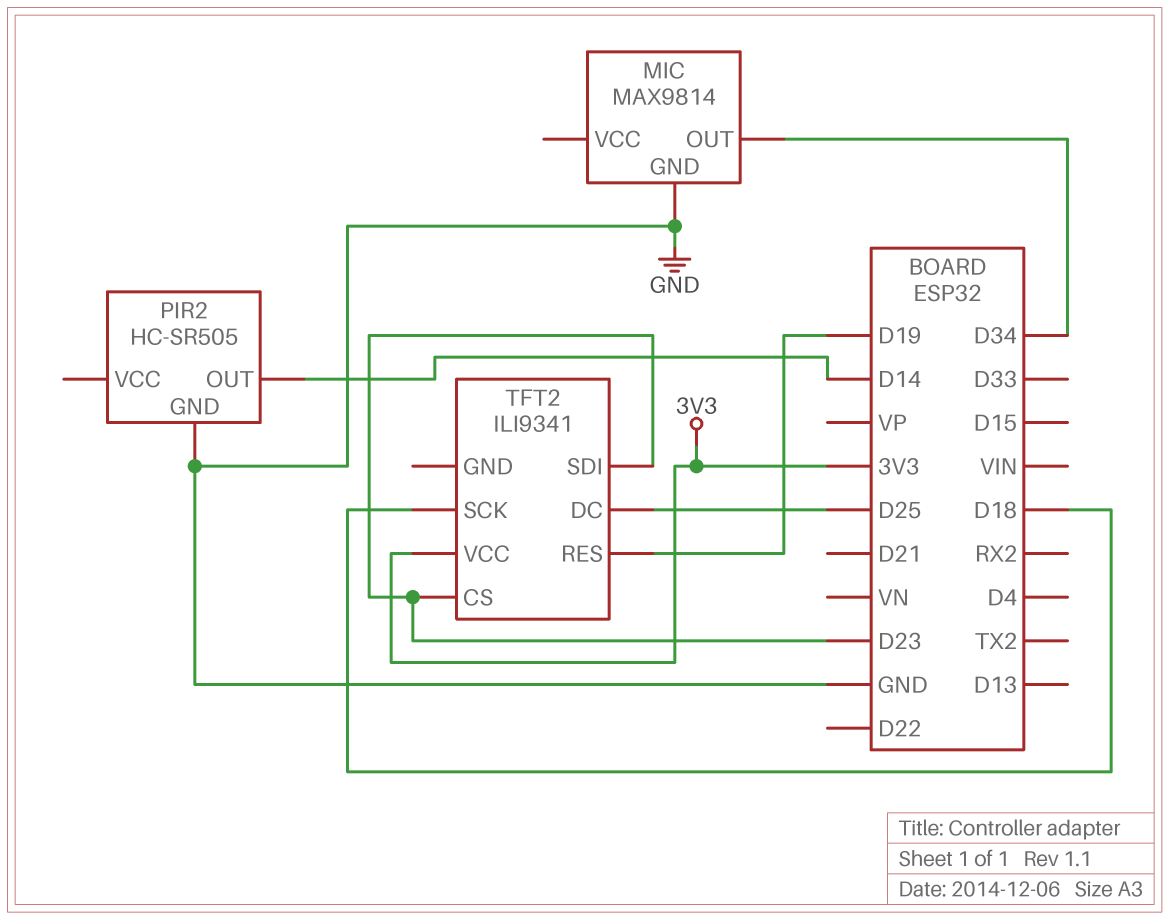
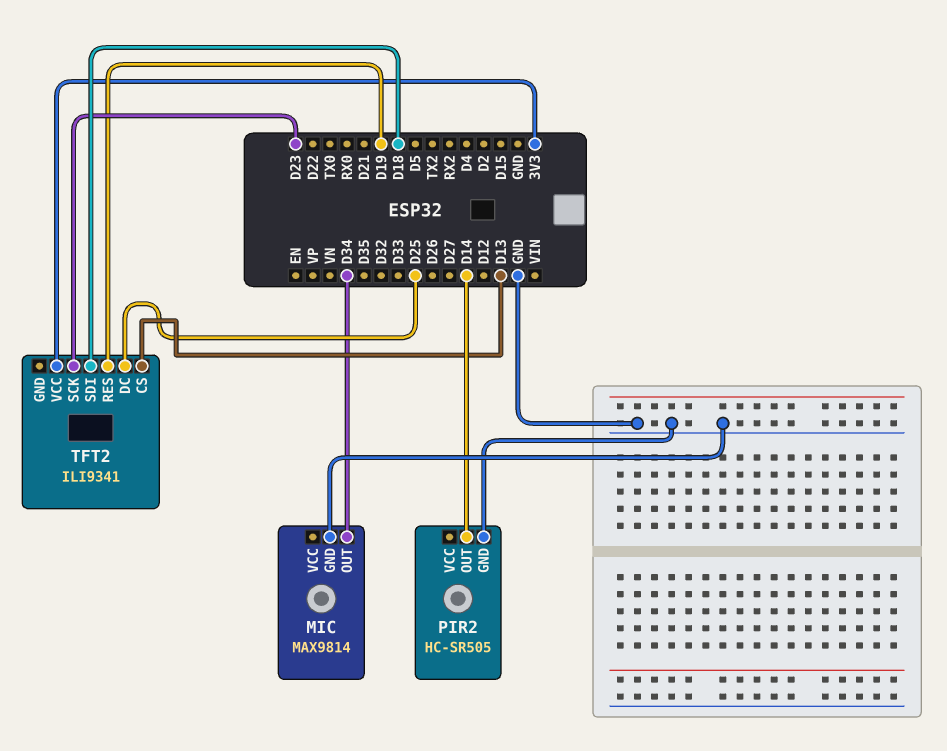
TFT2 pin CS: D23 -> D13
TFT2 pin SCK: D18 -> D23
TFT2 pin SDI: D23 -> D18

